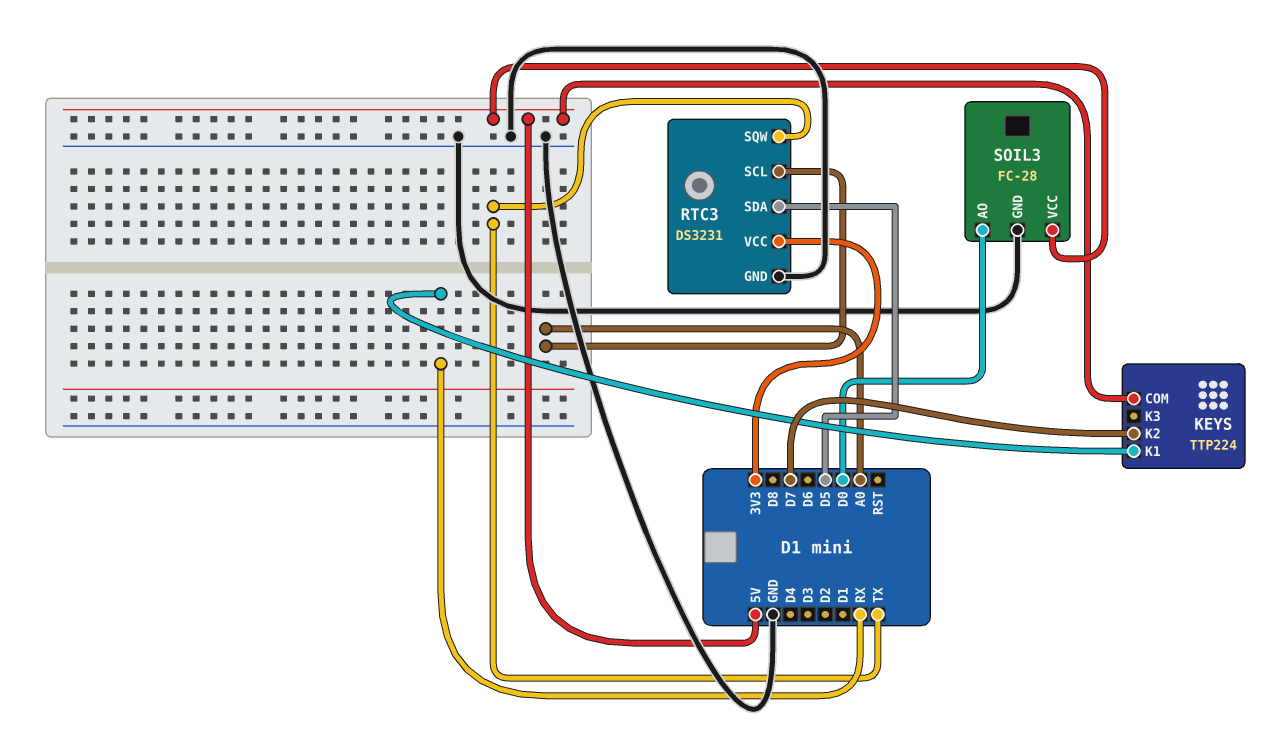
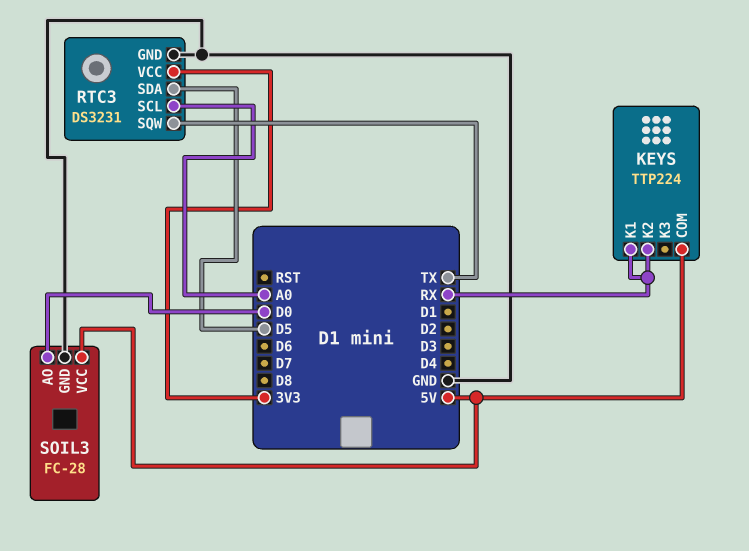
KEYS pin K2: D7 -> RX

